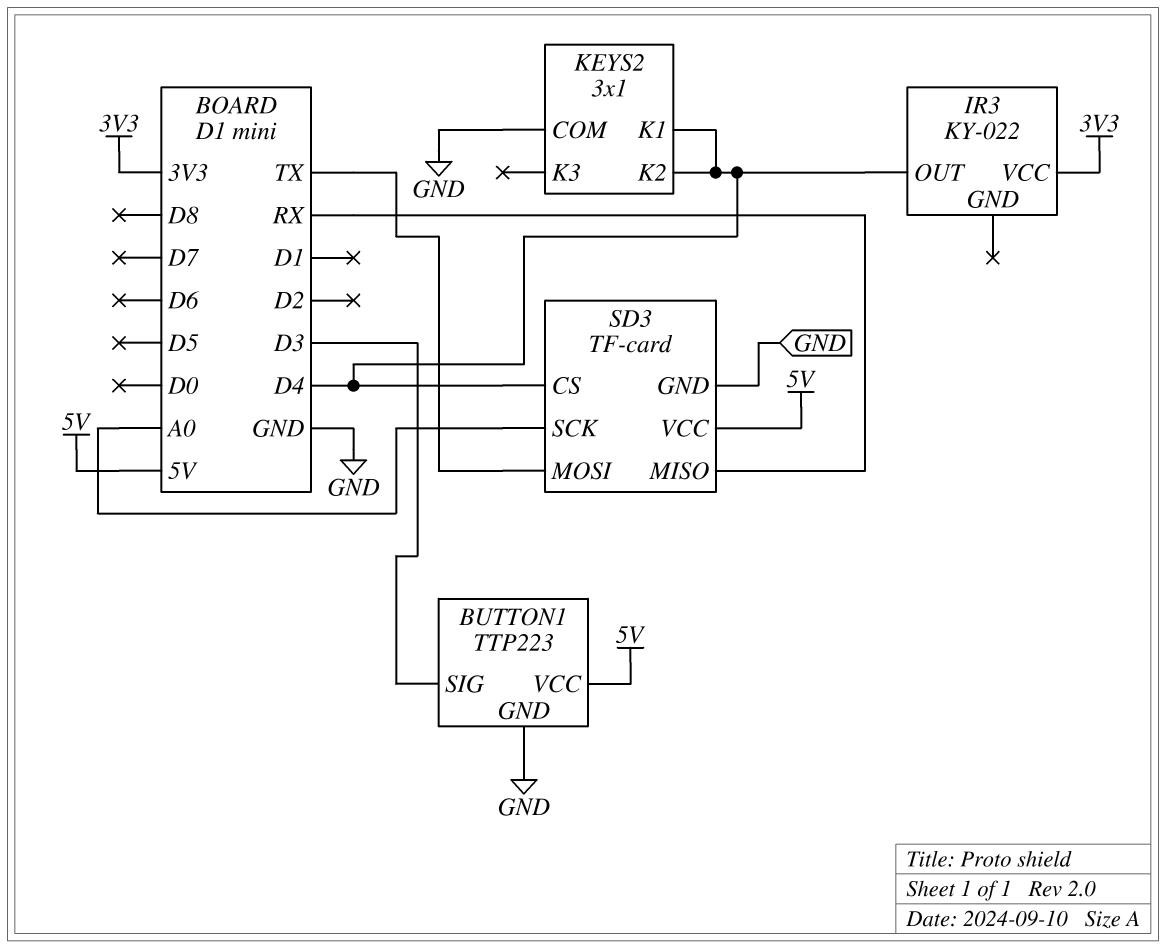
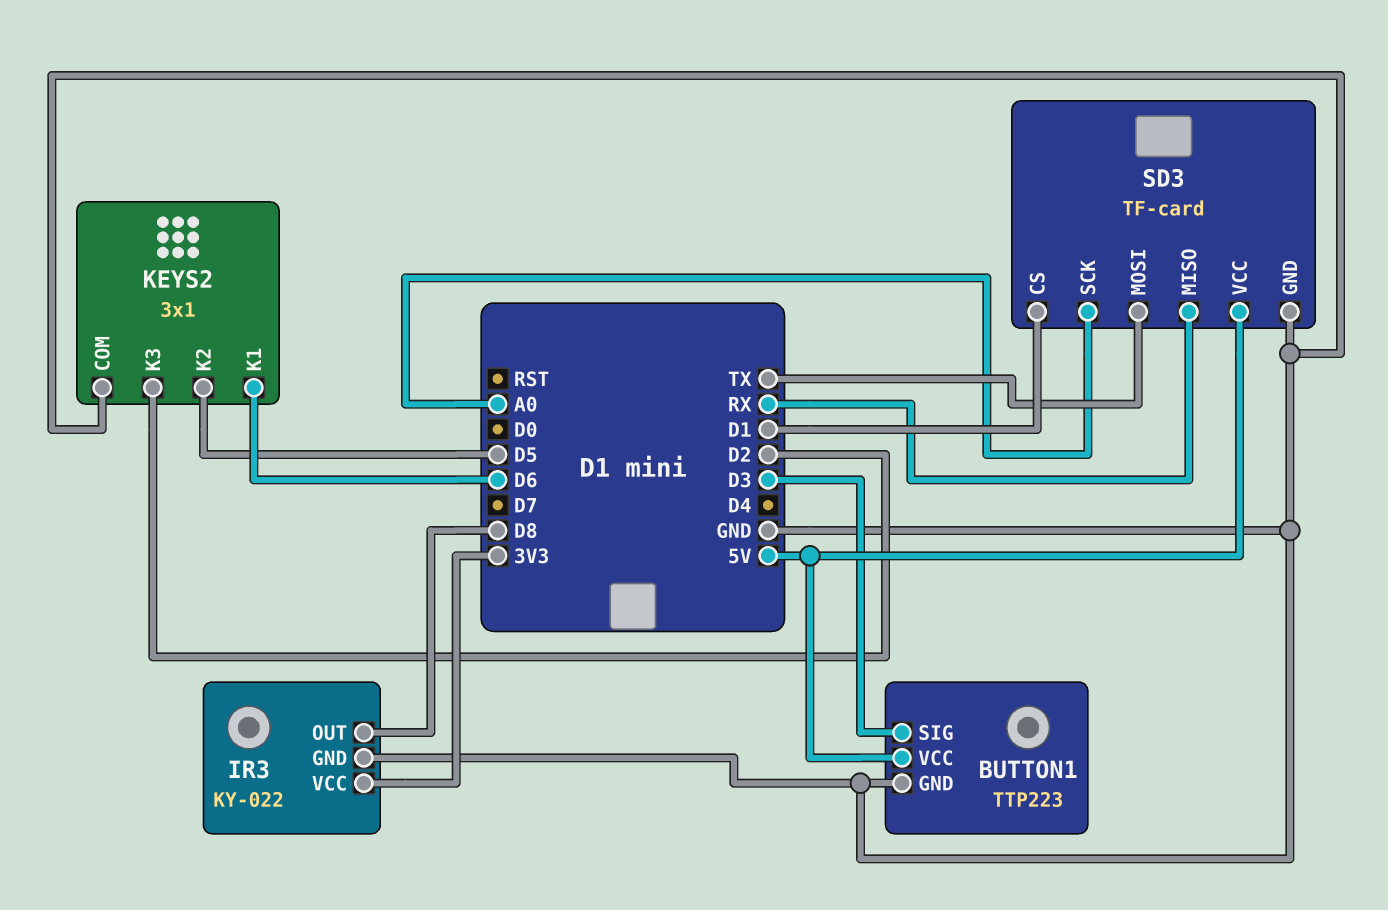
IR3 pin GND: none -> GND
IR3 pin OUT: D4 -> D8
KEYS2 pin K1: D4 -> D6
KEYS2 pin K2: D4 -> D5
KEYS2 pin K3: none -> D2
SD3 pin CS: D4 -> D1

